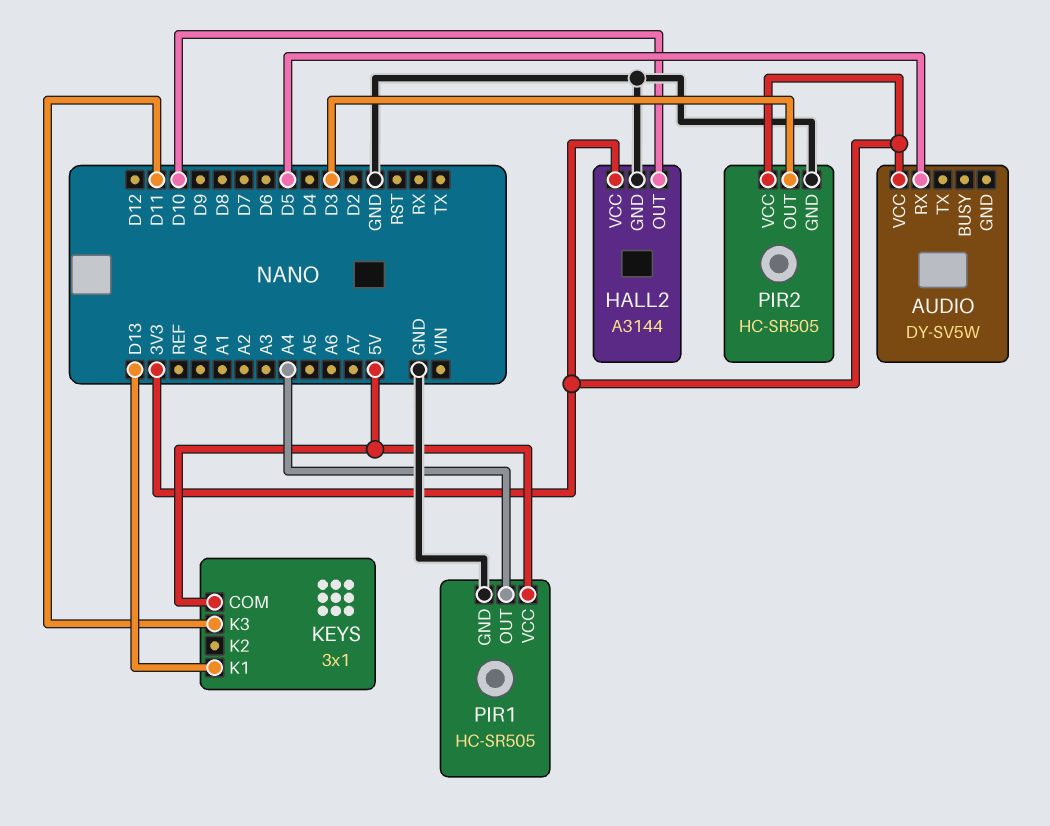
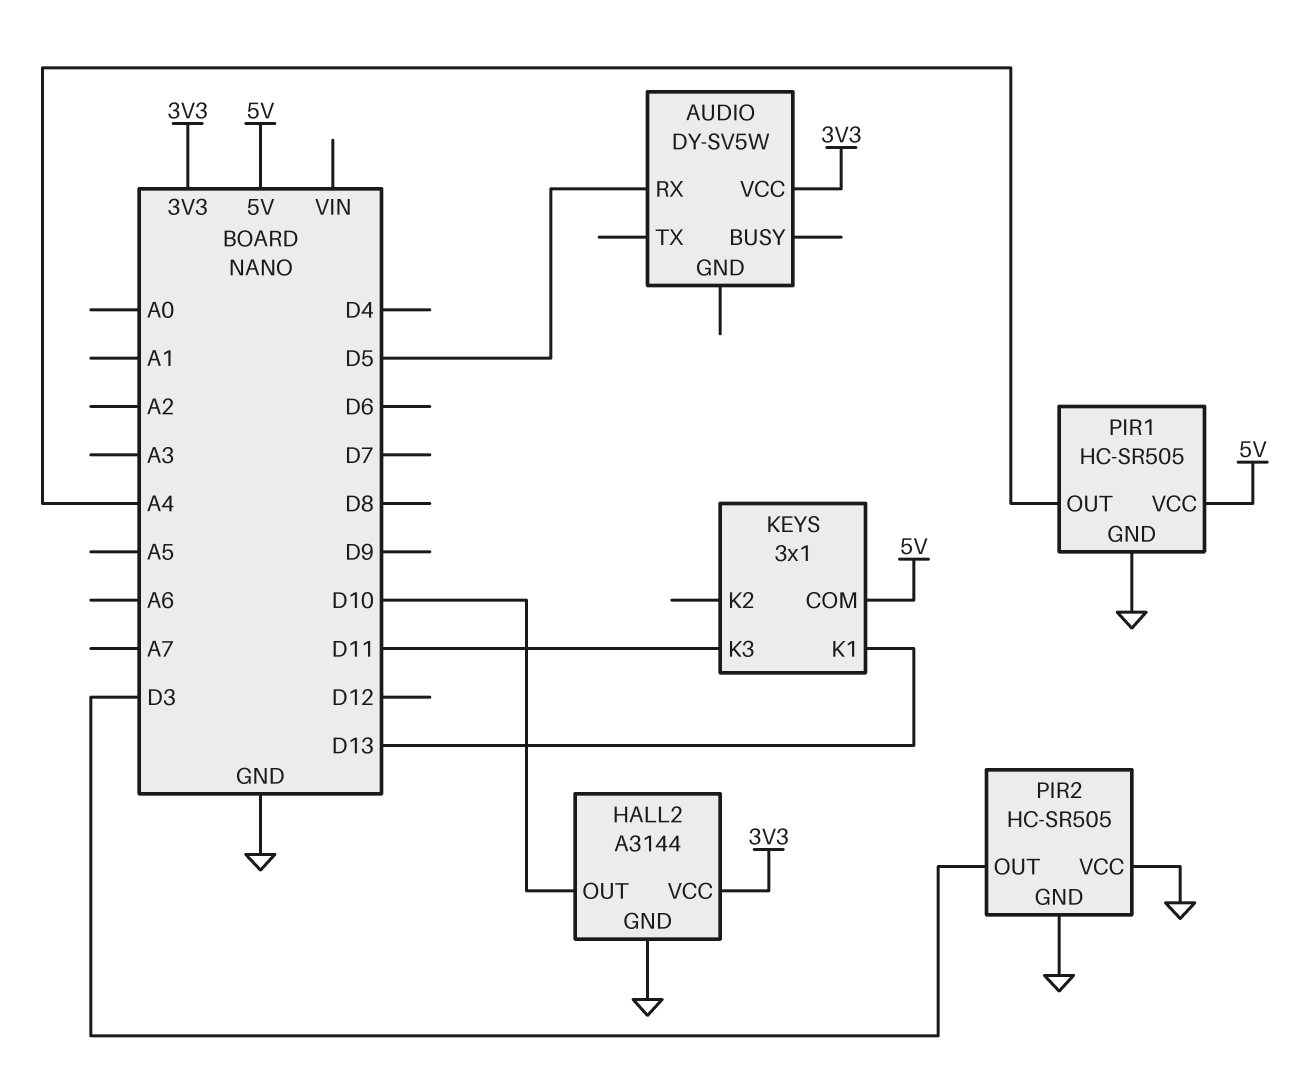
PIR2 pin VCC: 3V3 -> GND

